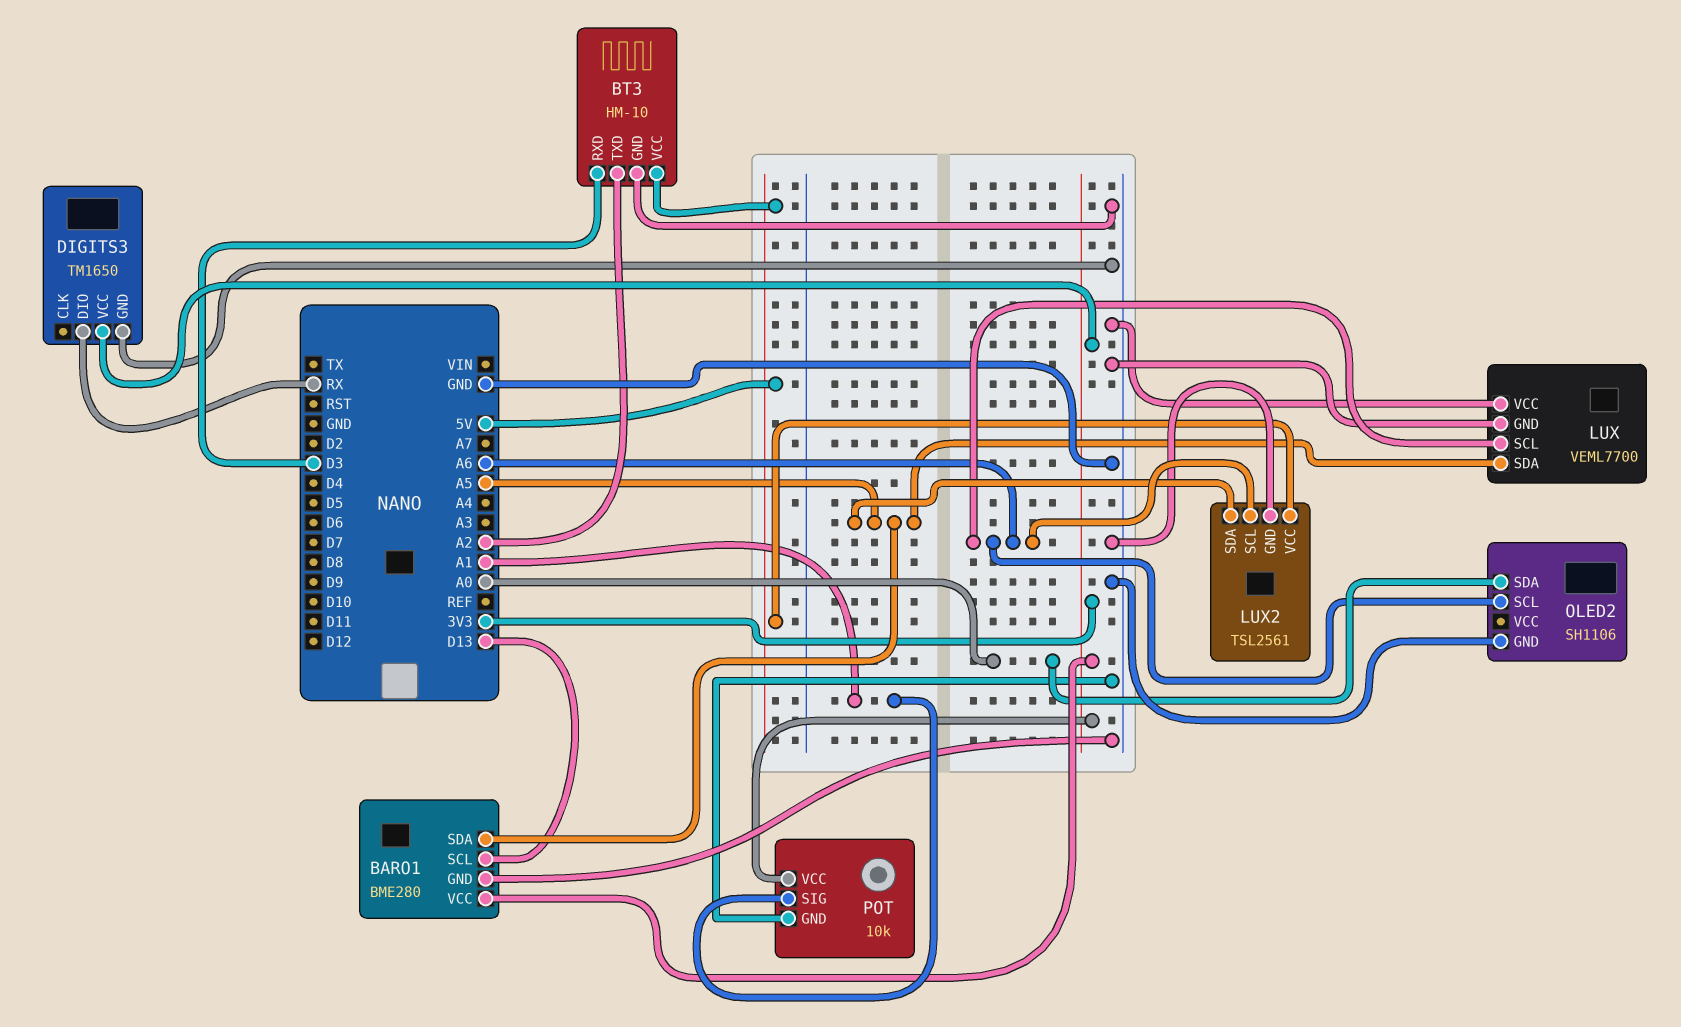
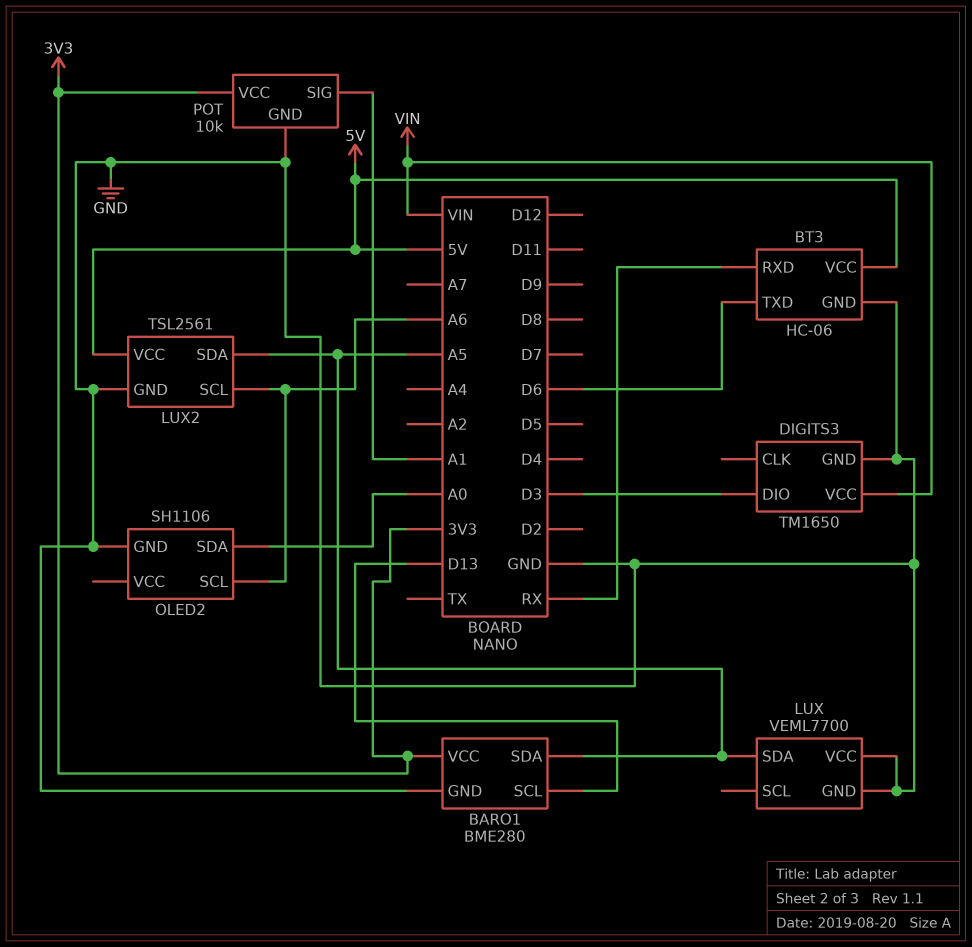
BT3: HM-10 -> HC-06
BT3 pin RXD: D3 -> RX
BT3 pin TXD: A2 -> D6
DIGITS3 pin DIO: RX -> D3
DIGITS3 pin VCC: 3V3 -> VIN
LUX pin SCL: A6 -> none

